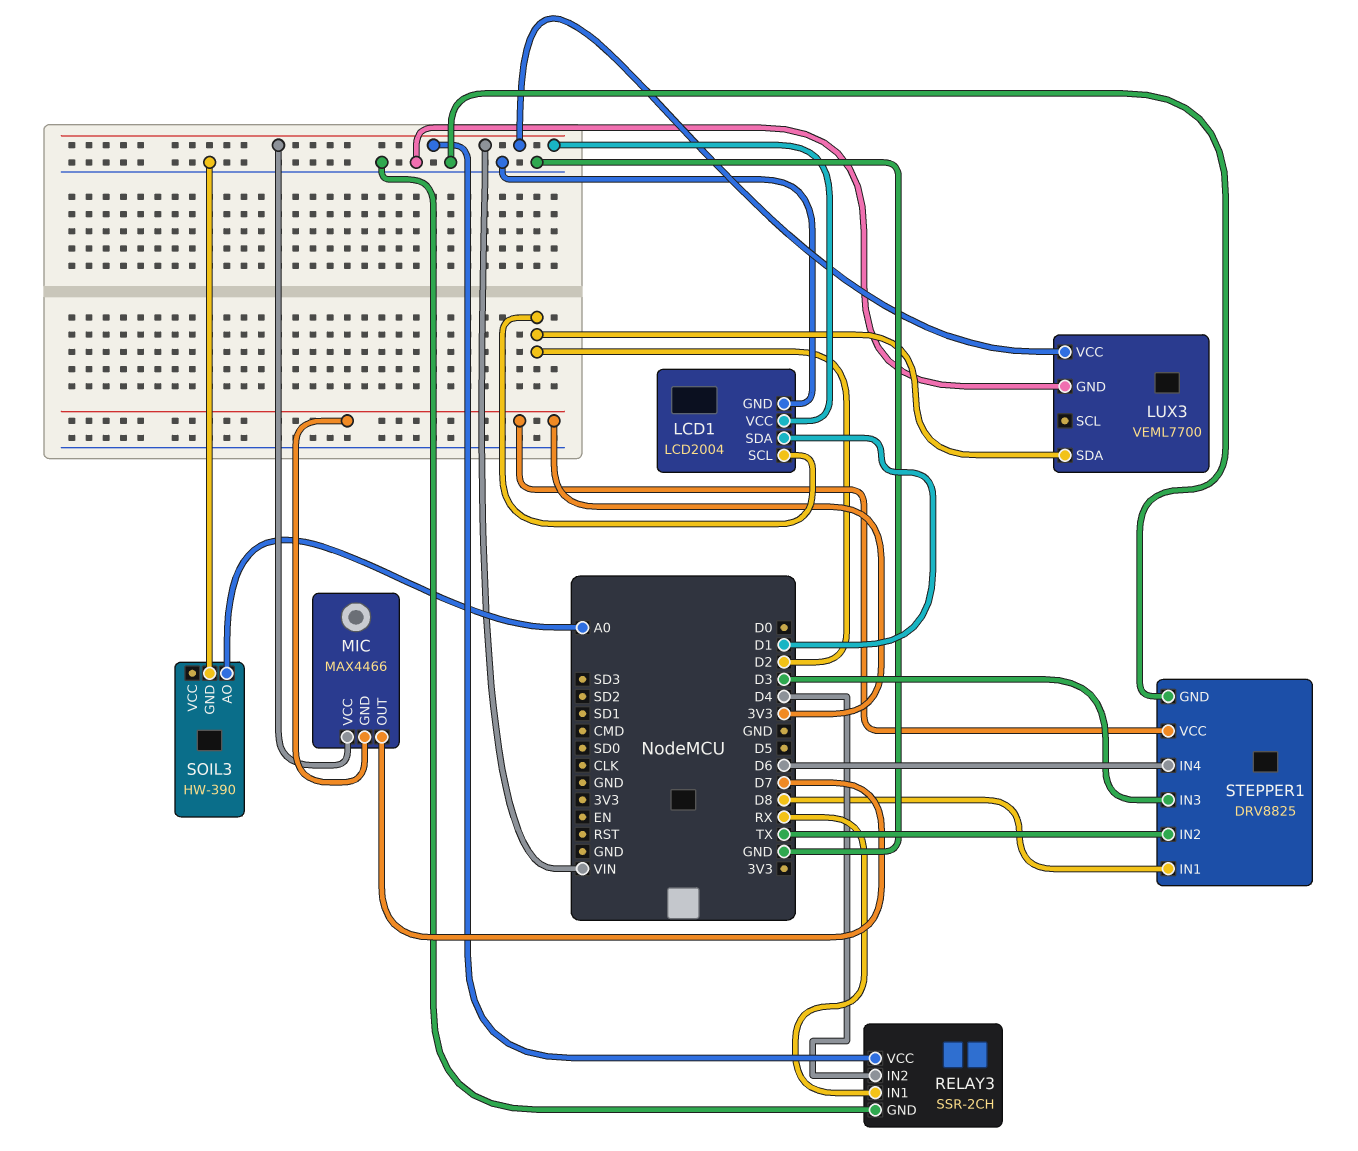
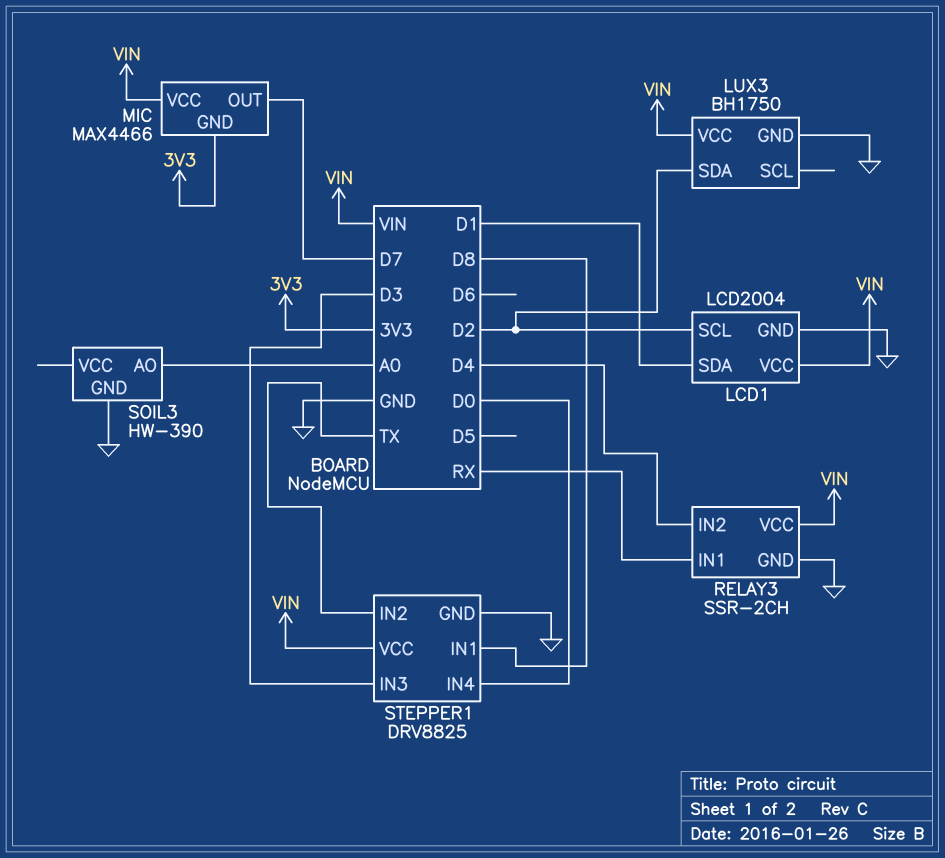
LUX3: VEML7700 -> BH1750
STEPPER1 pin IN4: D6 -> D0
STEPPER1 pin VCC: 3V3 -> VIN

